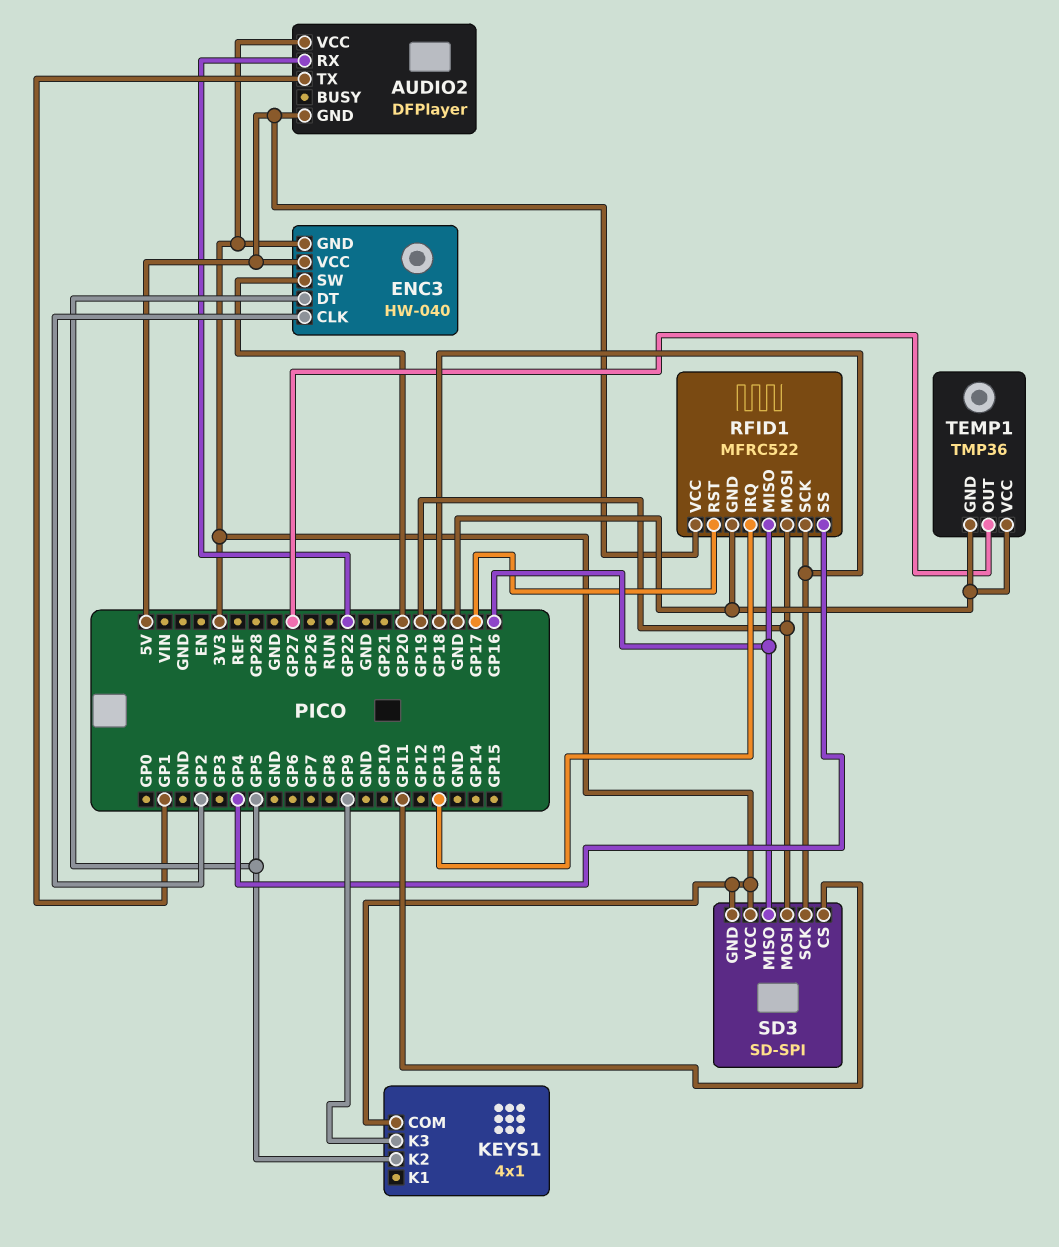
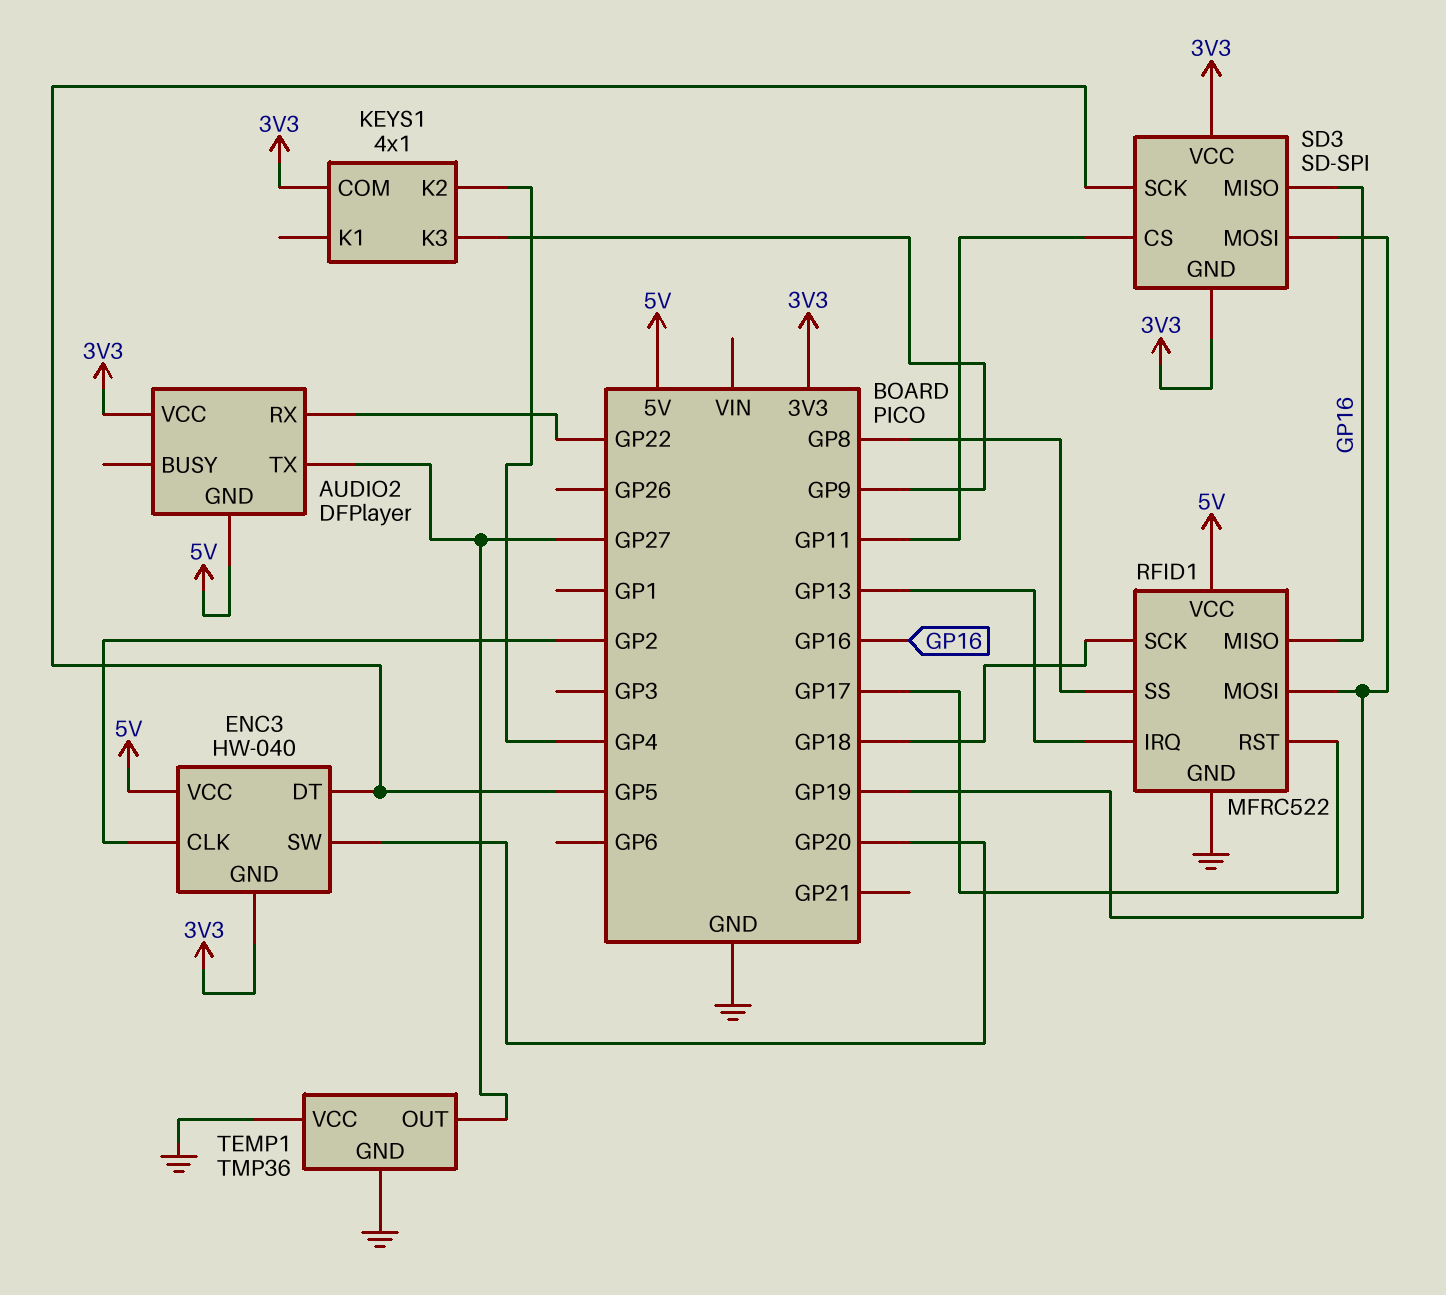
AUDIO2 pin TX: GP1 -> GP27
KEYS1 pin K2: GP5 -> GP4
RFID1 pin SS: GP4 -> GP8
SD3 pin SCK: GP18 -> GP5

